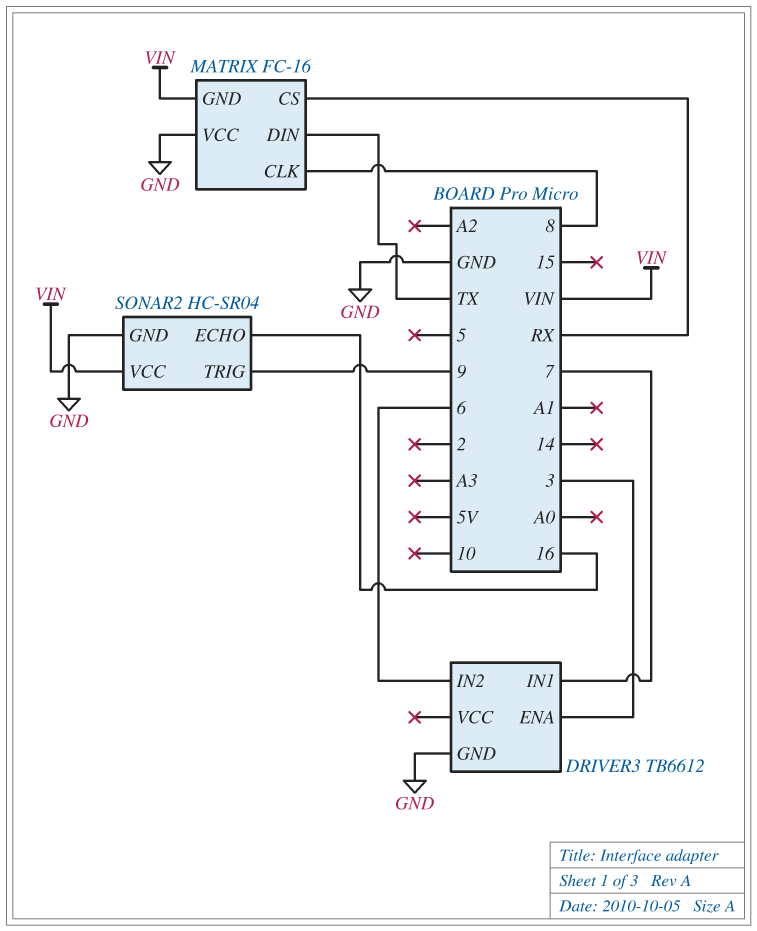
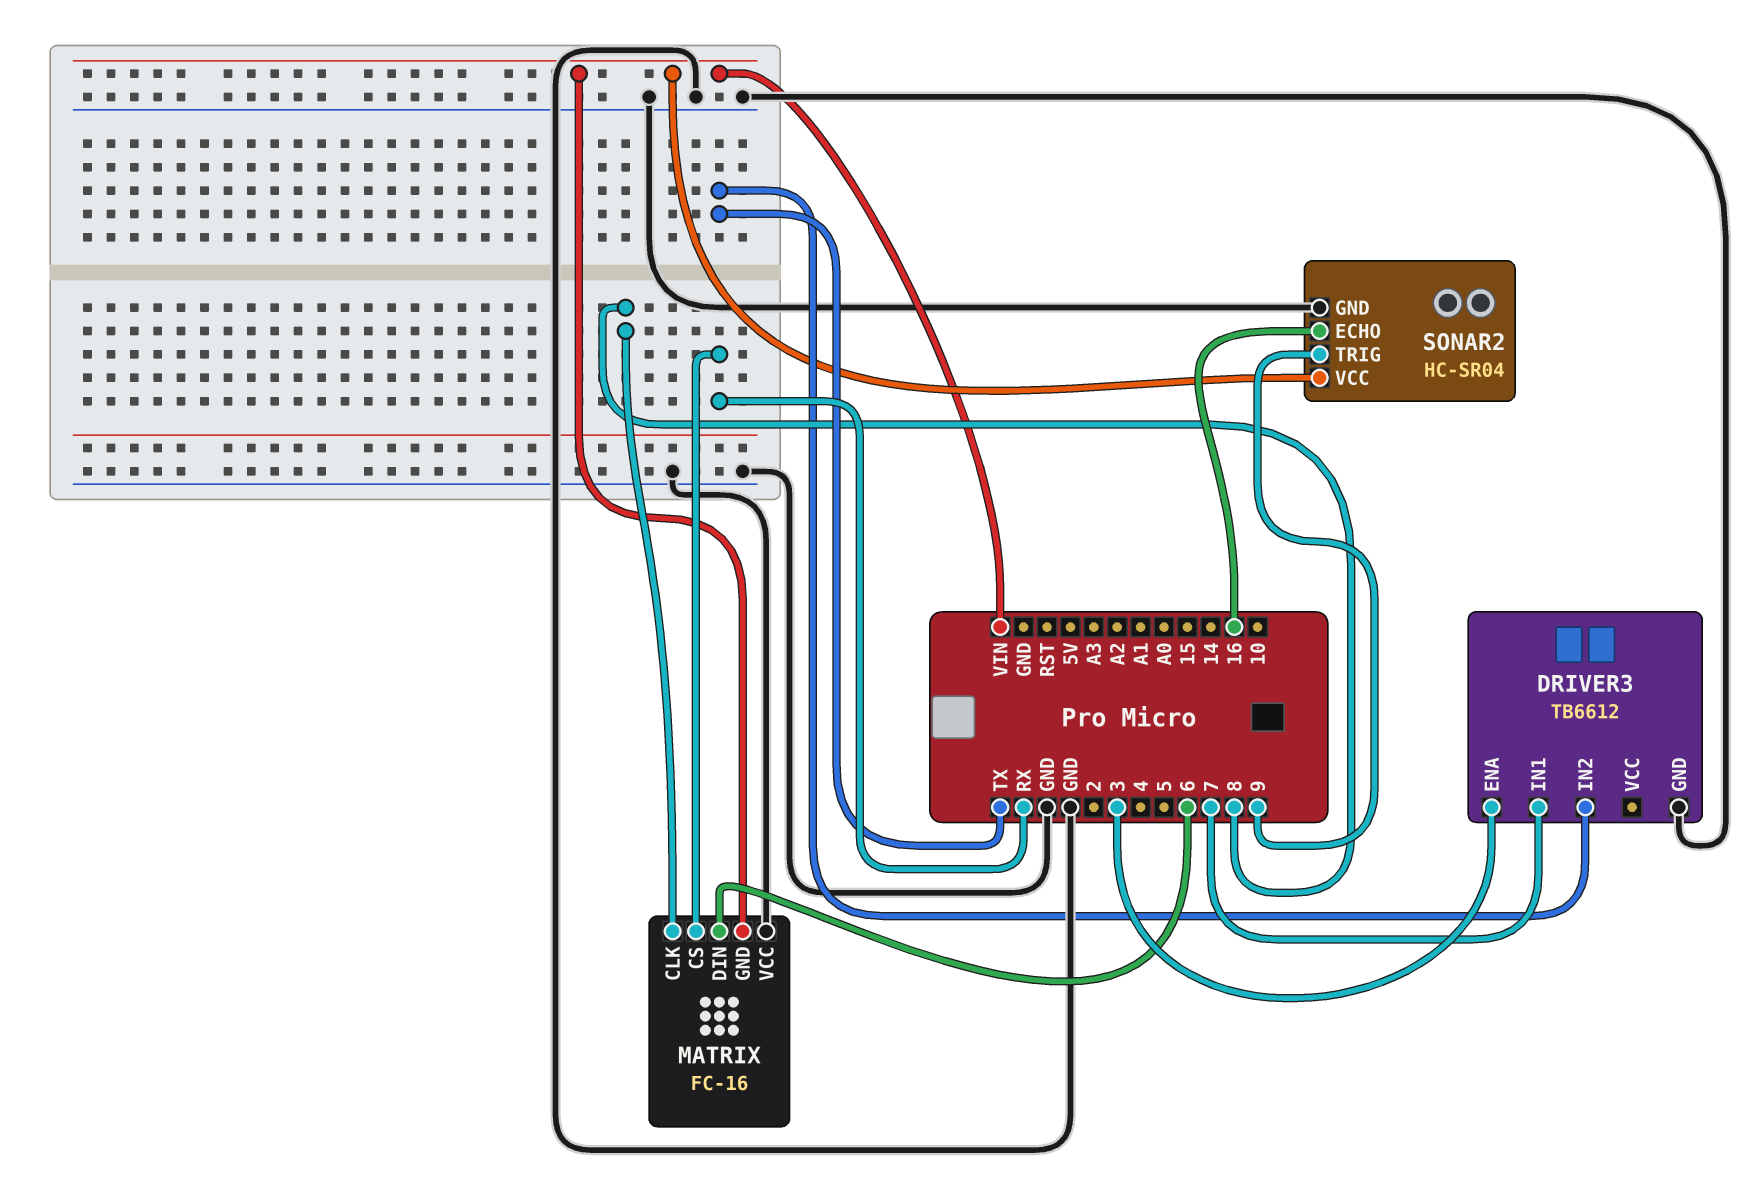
DRIVER3 pin IN2: 6 -> TX
MATRIX pin DIN: TX -> 6

